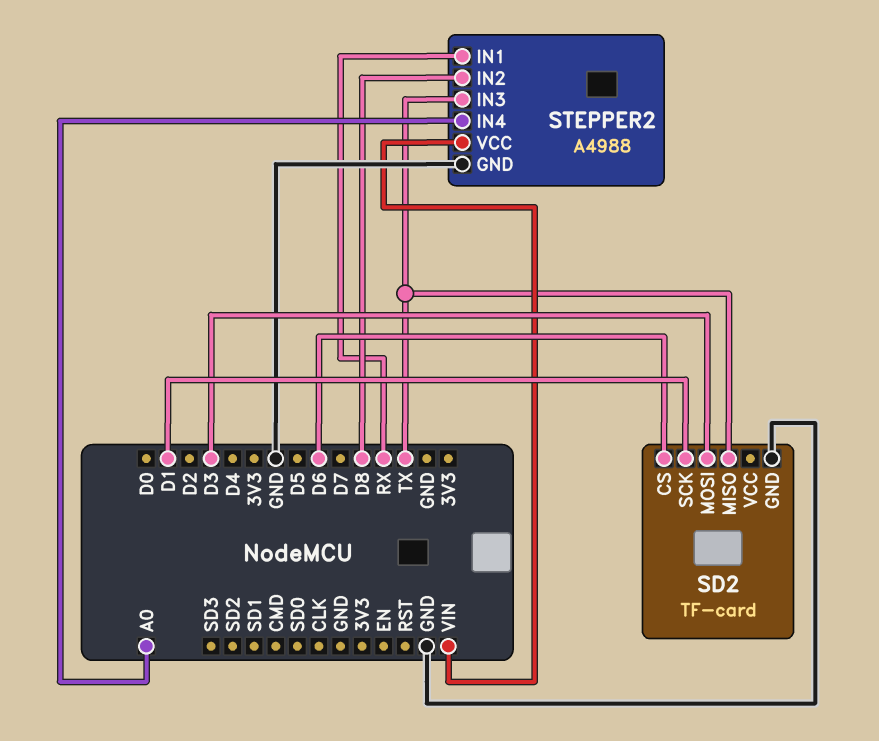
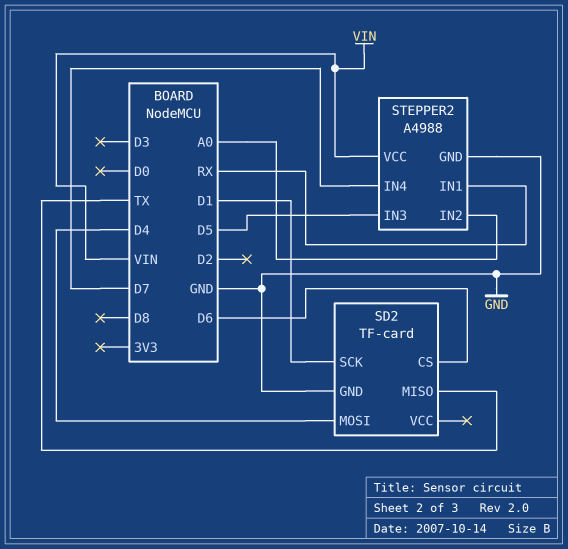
SD2 pin MOSI: D3 -> D4
STEPPER2 pin IN2: D8 -> A0
STEPPER2 pin IN3: TX -> D5
STEPPER2 pin IN4: A0 -> D7

